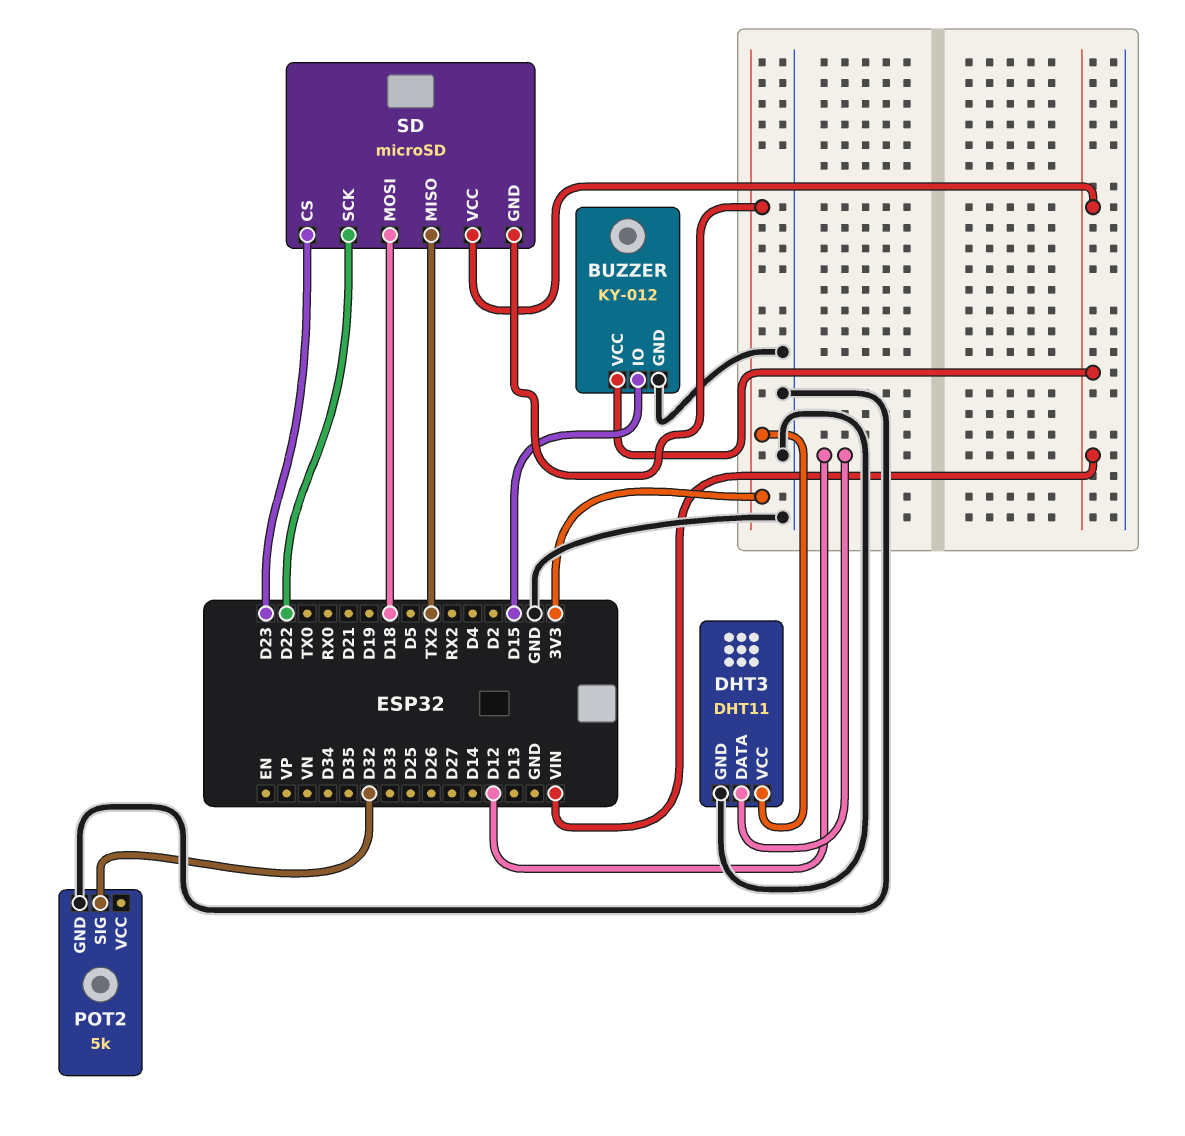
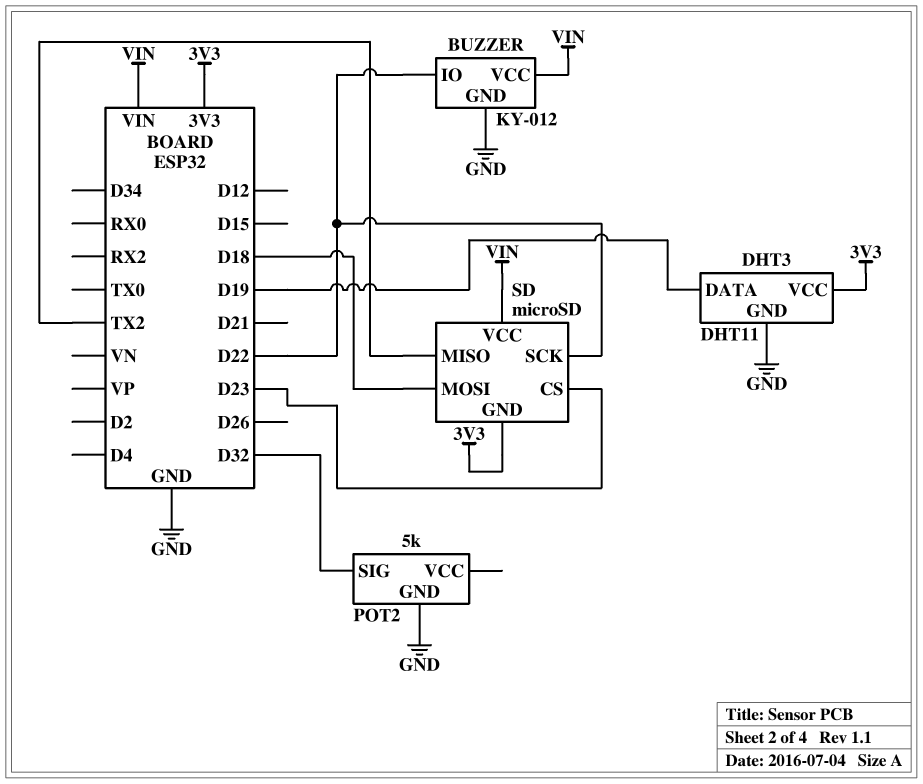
BUZZER pin IO: D15 -> D22
DHT3 pin DATA: D12 -> D19

